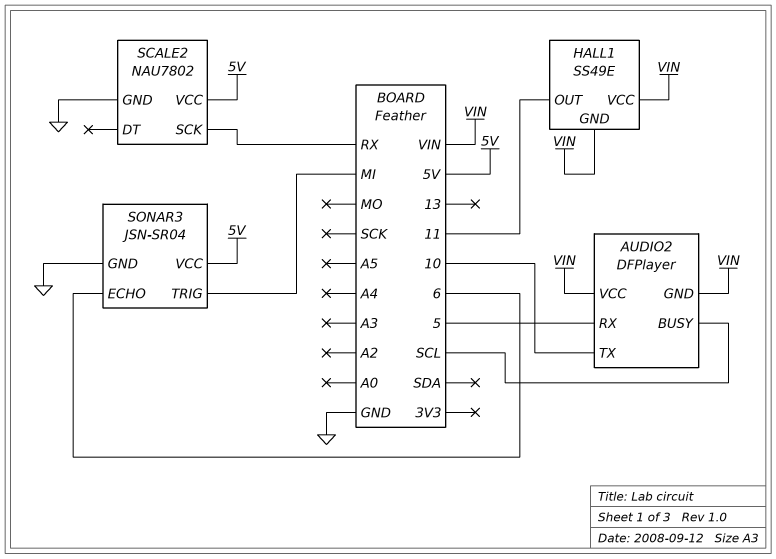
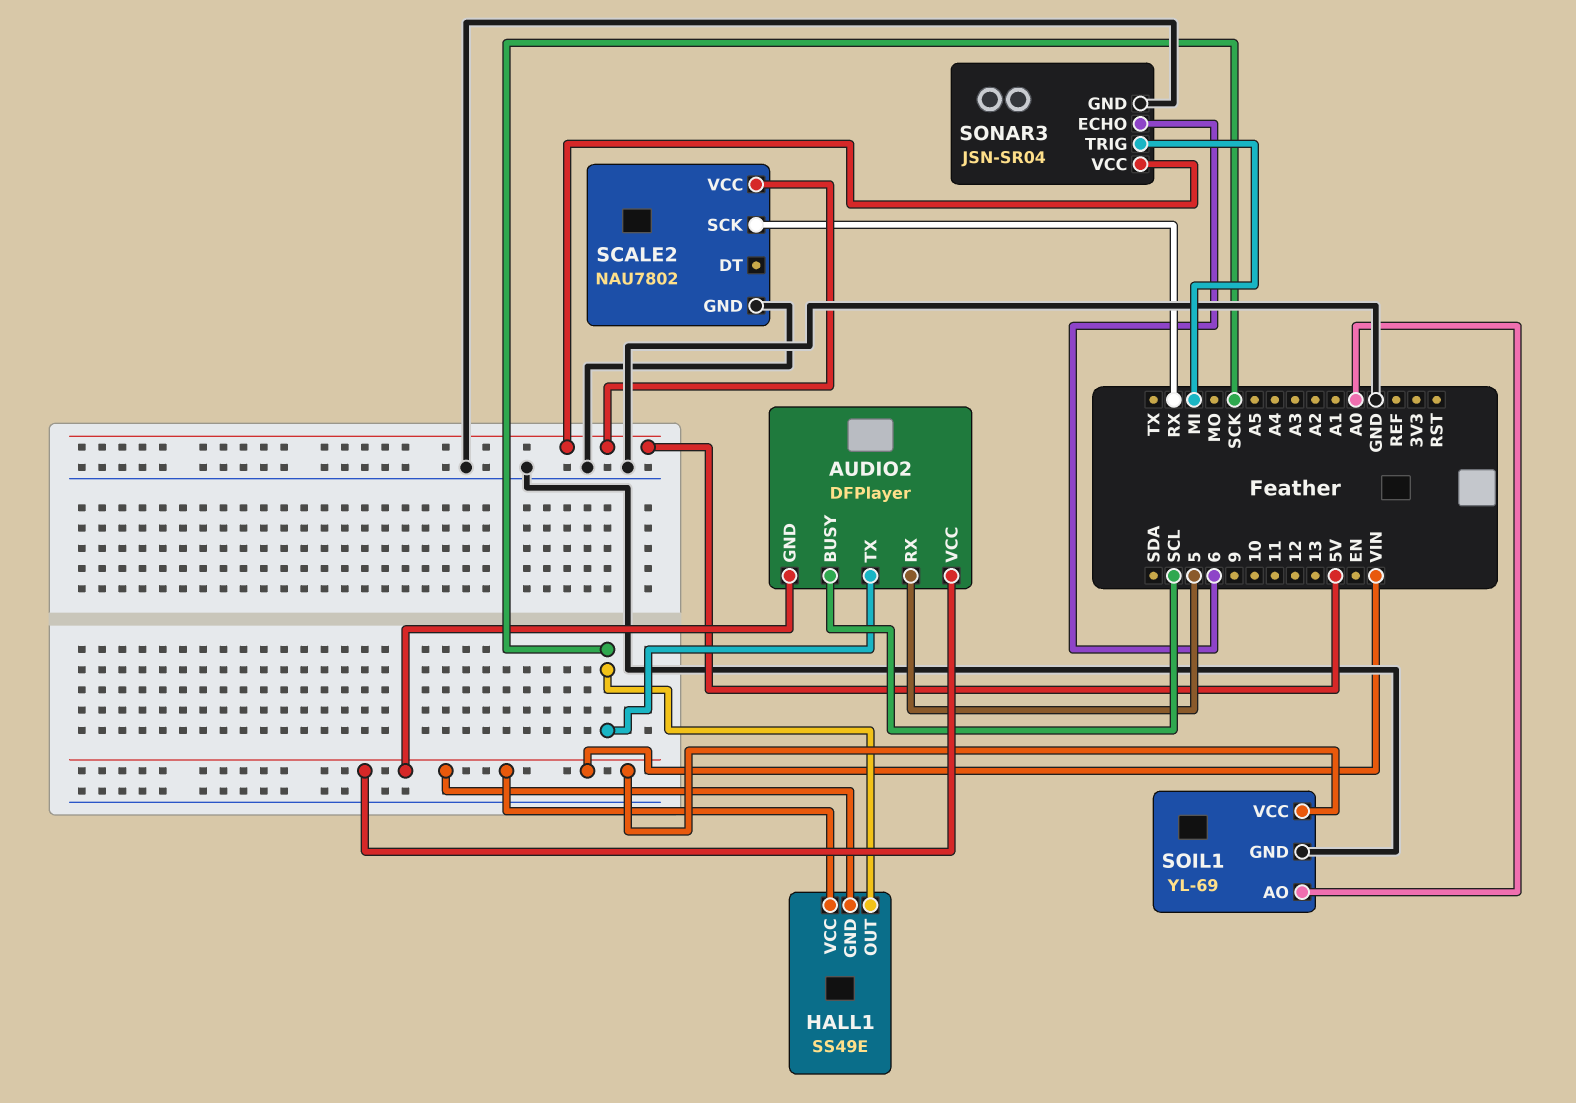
AUDIO2 pin TX: 10 -> SCK
HALL1 pin OUT: 11 -> SCK
SOIL1: none -> YL-69
SOIL1 pin AO: none -> A0
SOIL1 pin GND: none -> GND
SOIL1 pin VCC: none -> VIN

